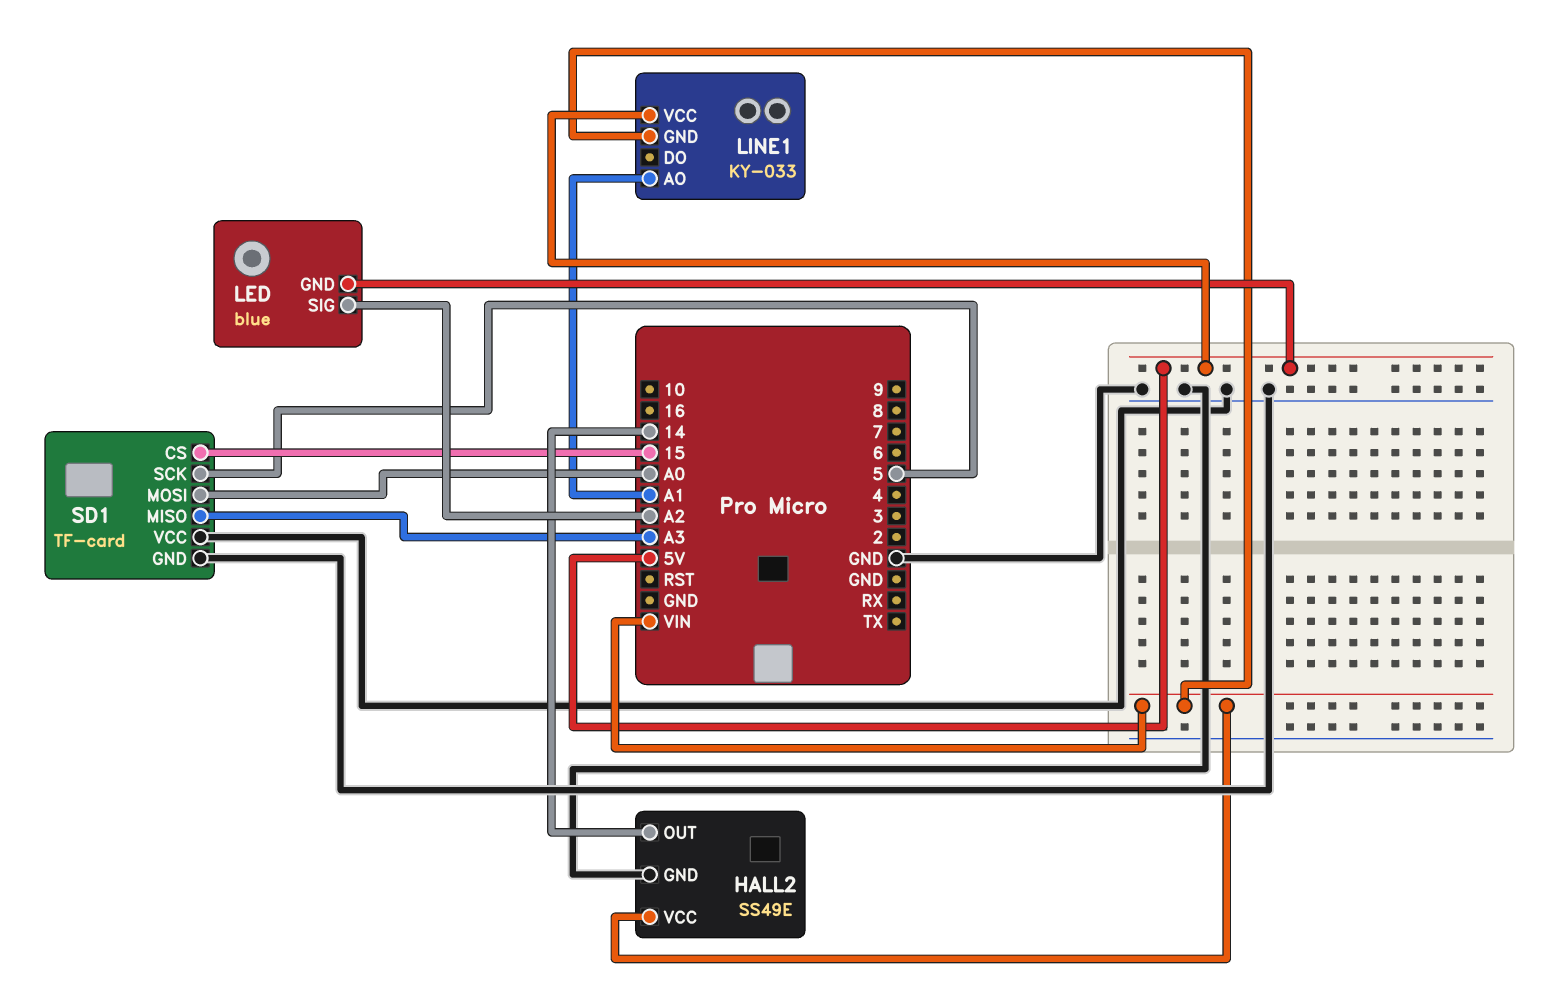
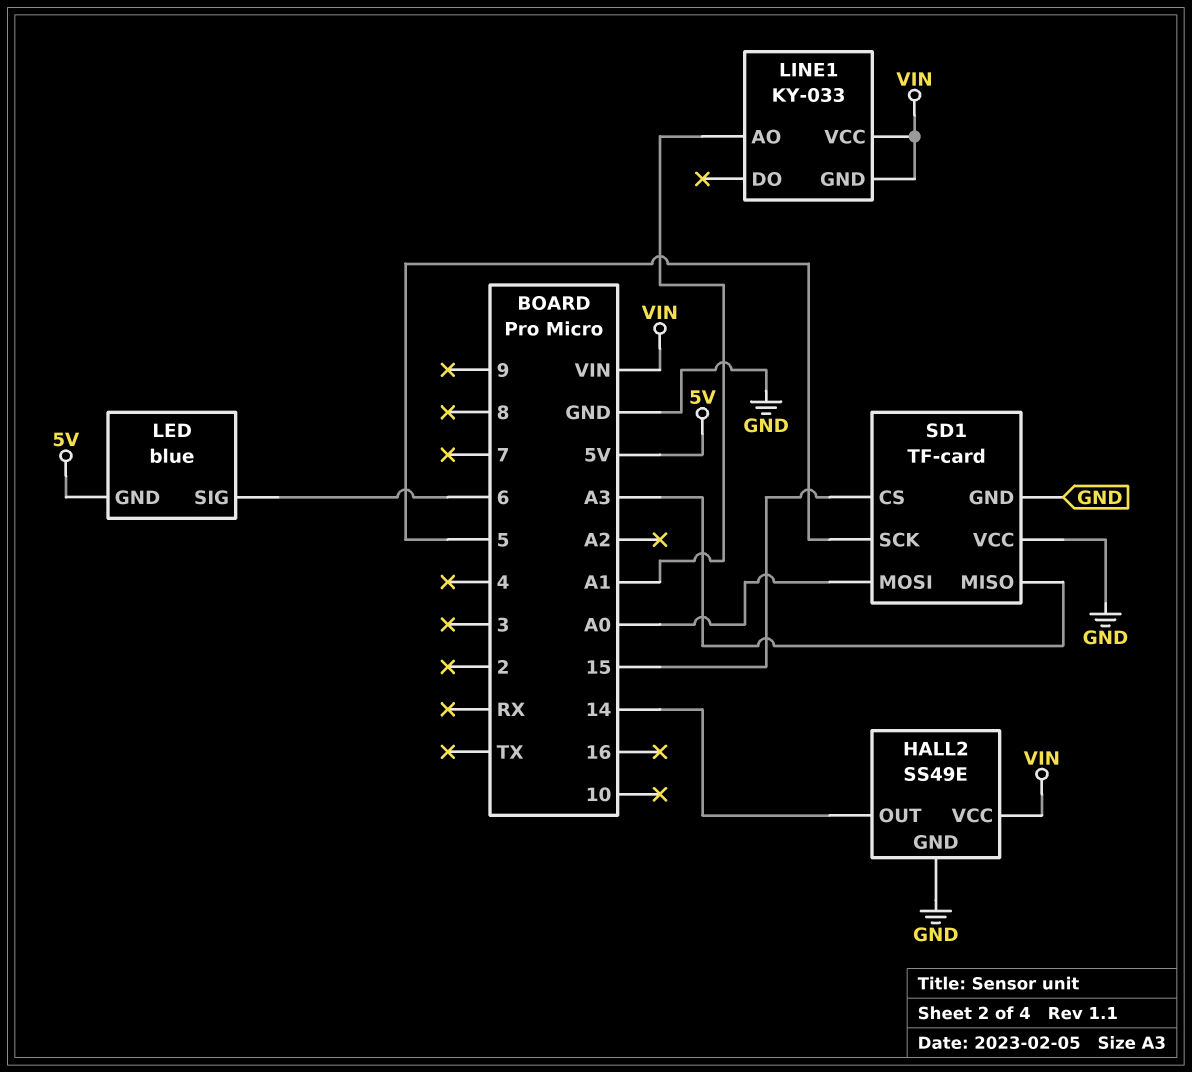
LED pin SIG: A2 -> 6
LINE1 pin VCC: 5V -> VIN

